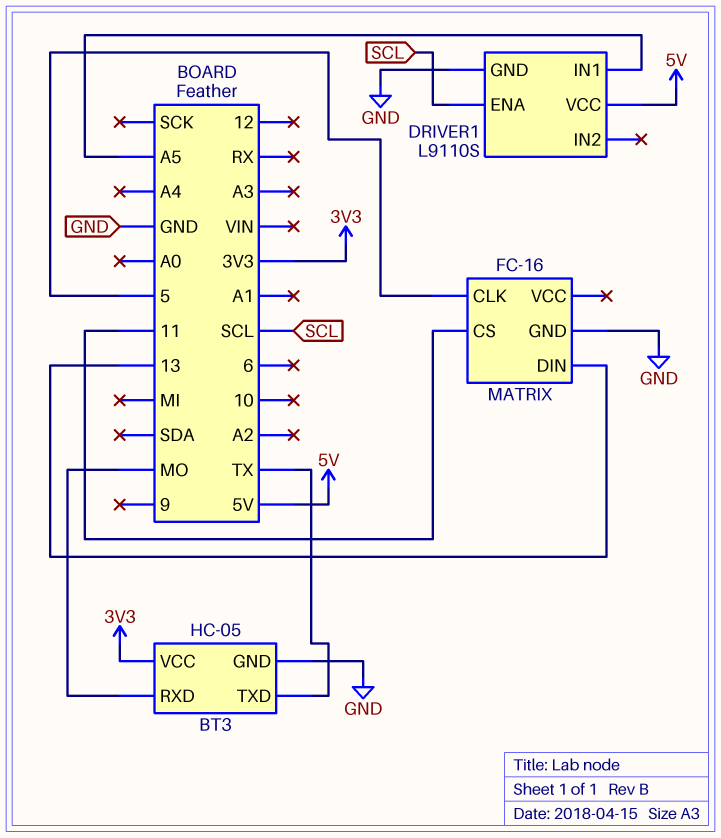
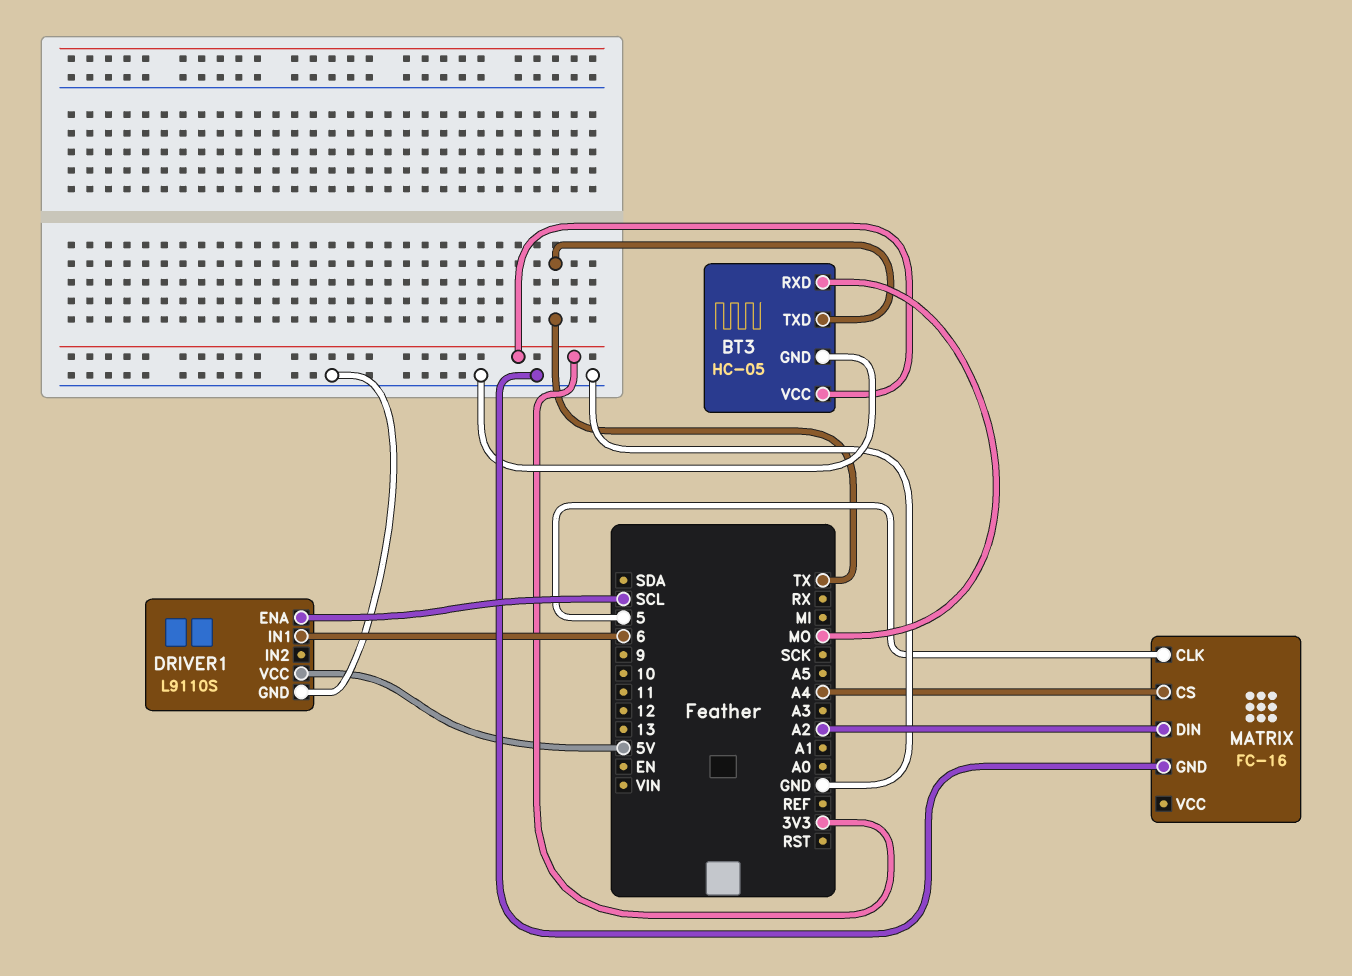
DRIVER1 pin IN1: A5 -> 6
MATRIX pin CS: 11 -> A4
MATRIX pin DIN: 13 -> A2

